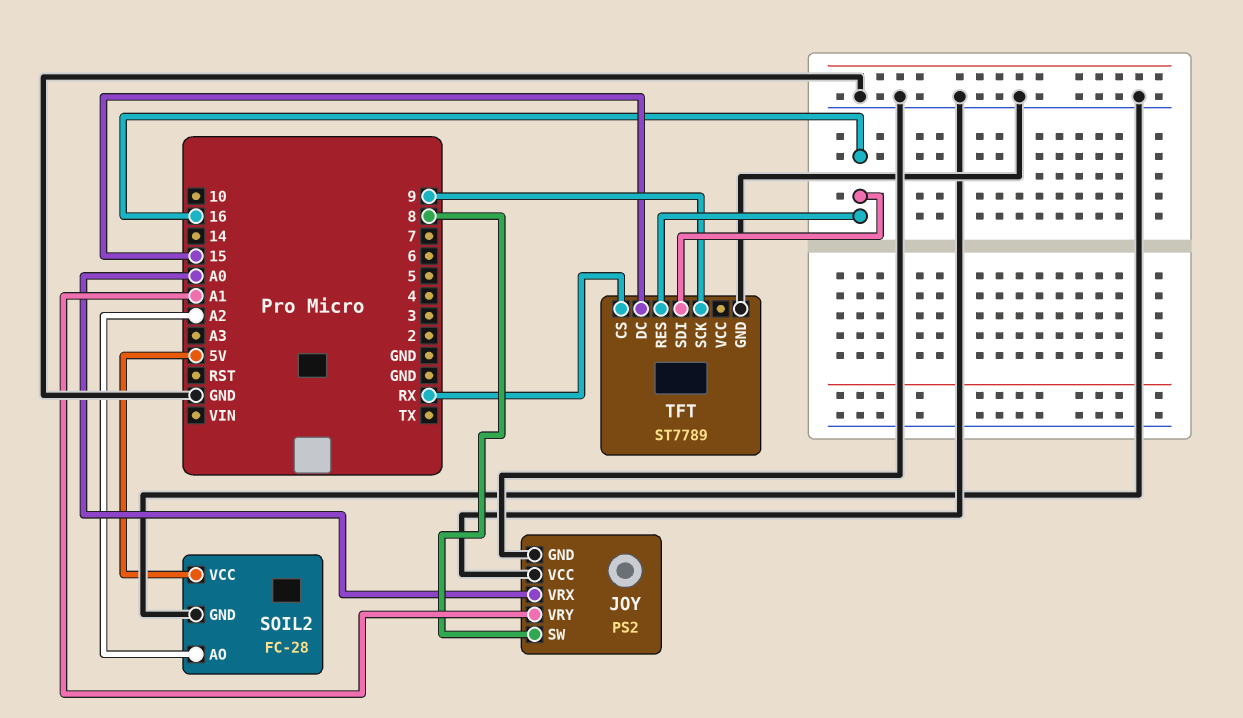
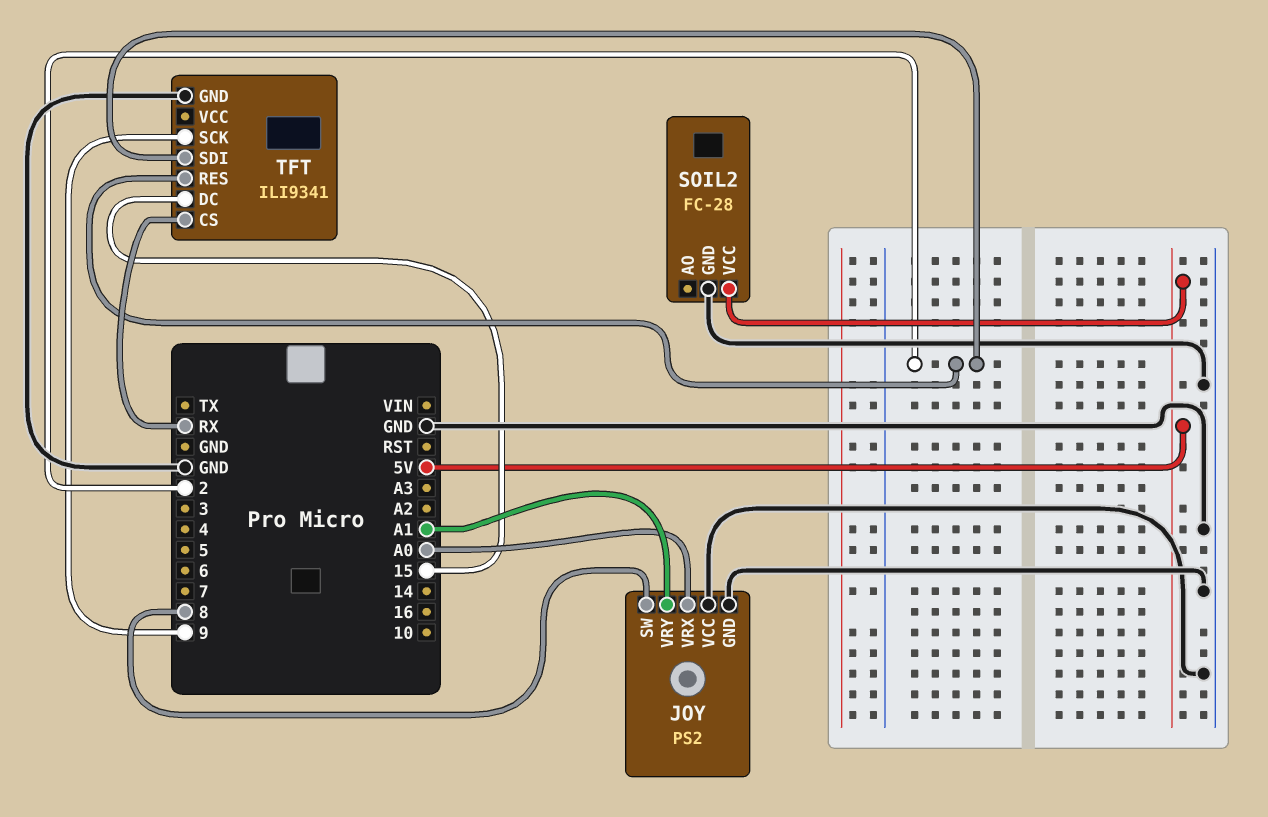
SOIL2 pin AO: A2 -> none
TFT: ST7789 -> ILI9341
TFT pin RES: 16 -> 2
TFT pin SDI: 16 -> 2

